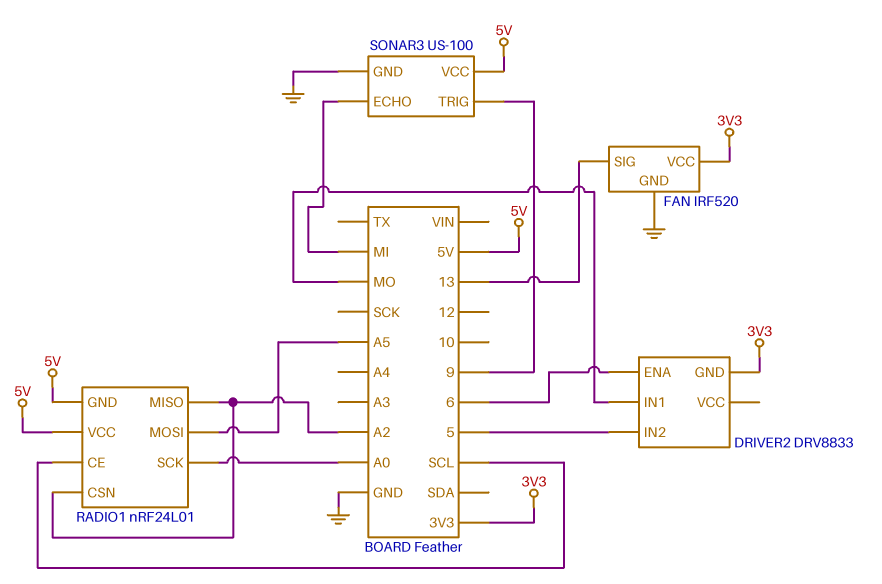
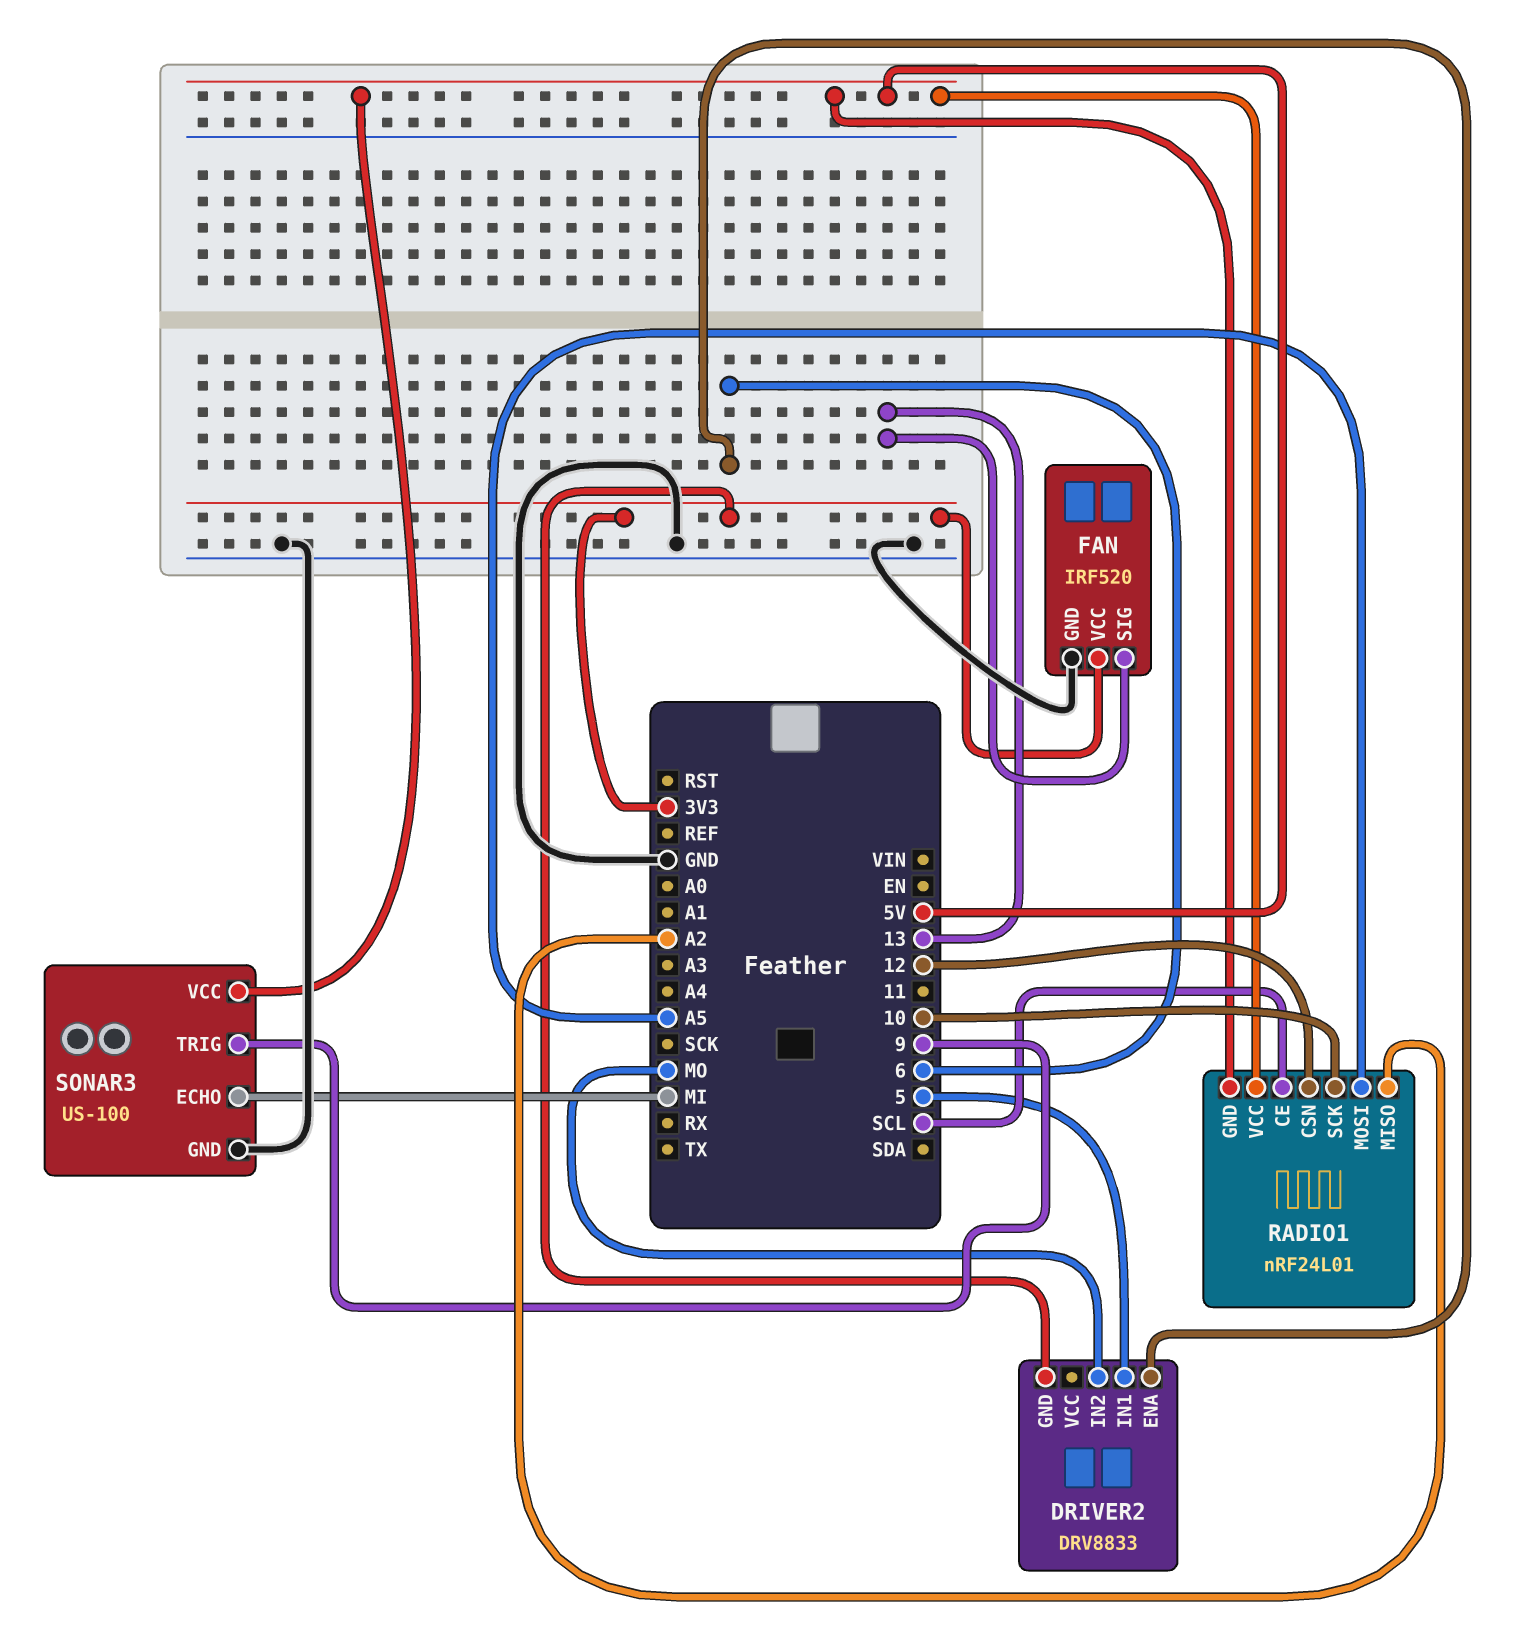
DRIVER2 pin IN1: MO -> 5
DRIVER2 pin IN2: 5 -> MO
RADIO1 pin CSN: A2 -> 12
RADIO1 pin SCK: A0 -> 10

